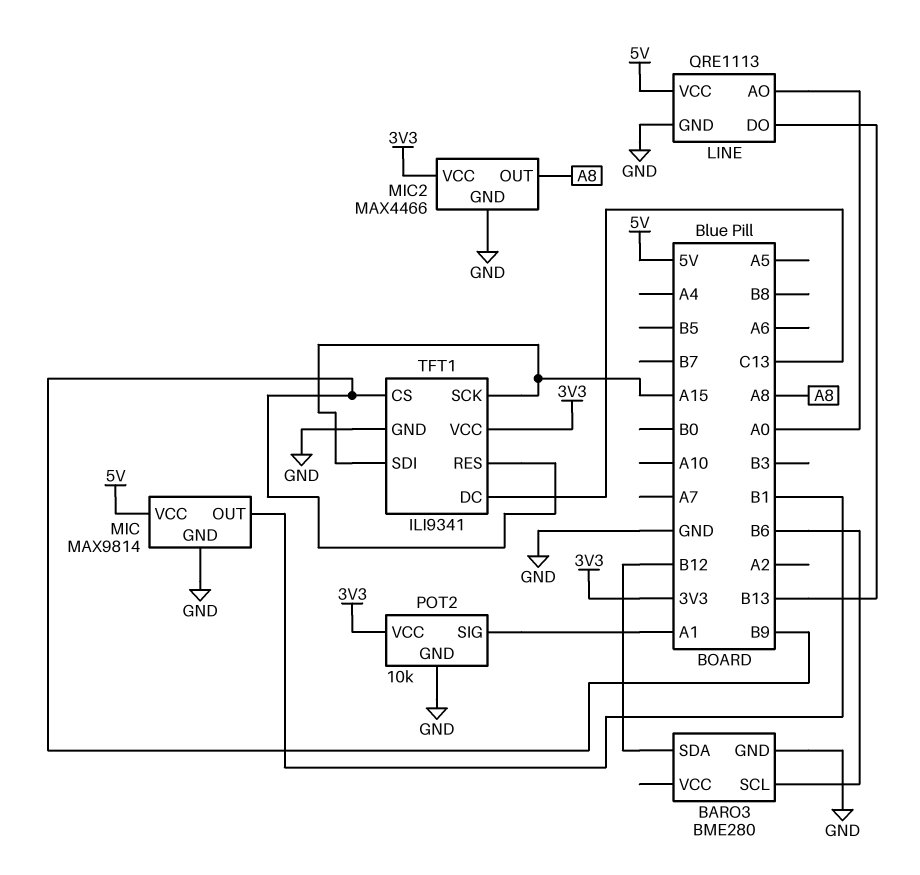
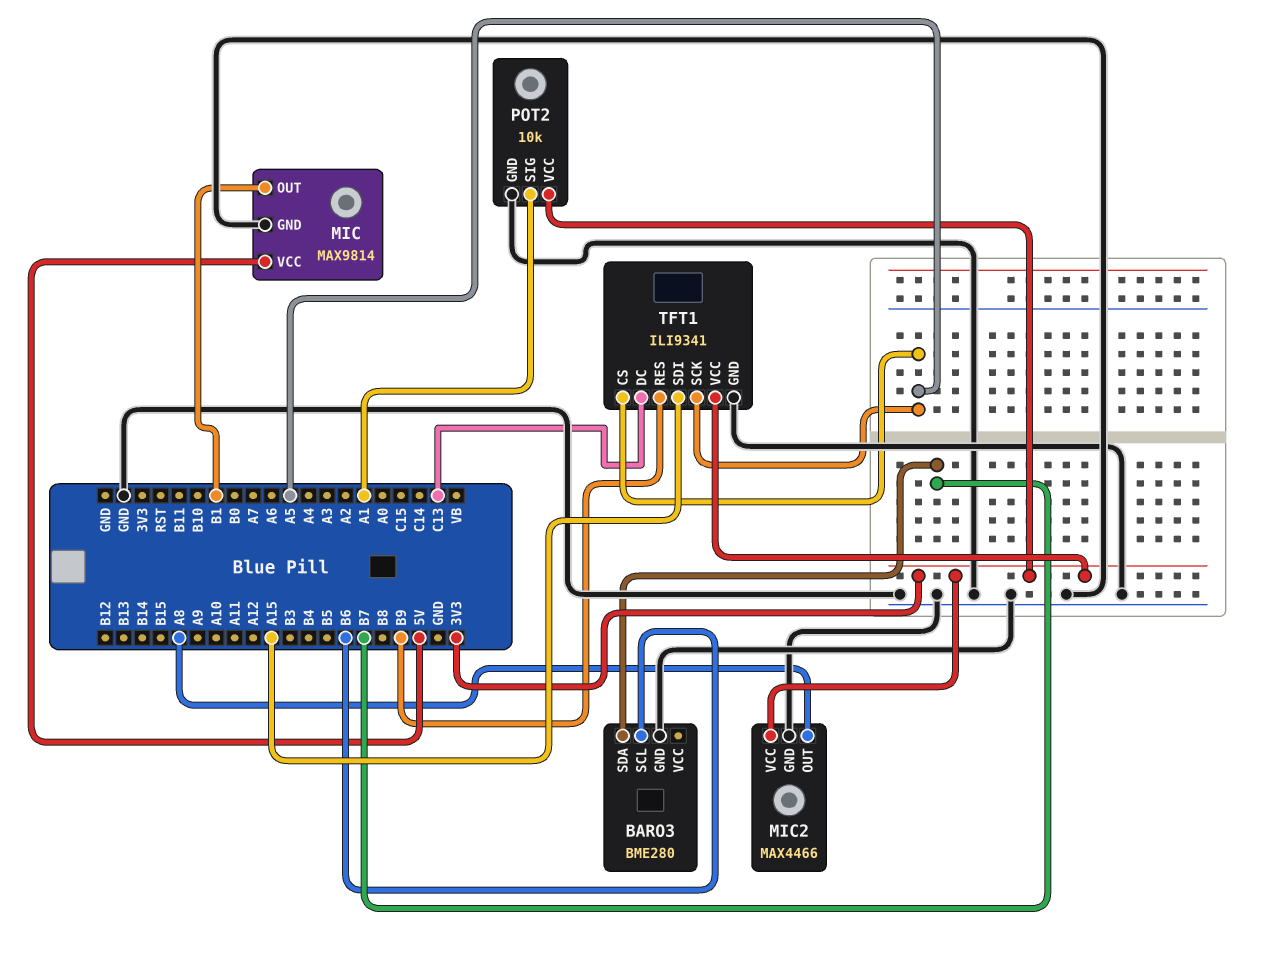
BARO3 pin SDA: B12 -> B7
LINE: QRE1113 -> none
LINE pin AO: A0 -> none
LINE pin DO: B13 -> none
LINE pin GND: GND -> none
LINE pin VCC: 5V -> none
TFT1 pin CS: B9 -> A5
TFT1 pin SCK: A15 -> A5

